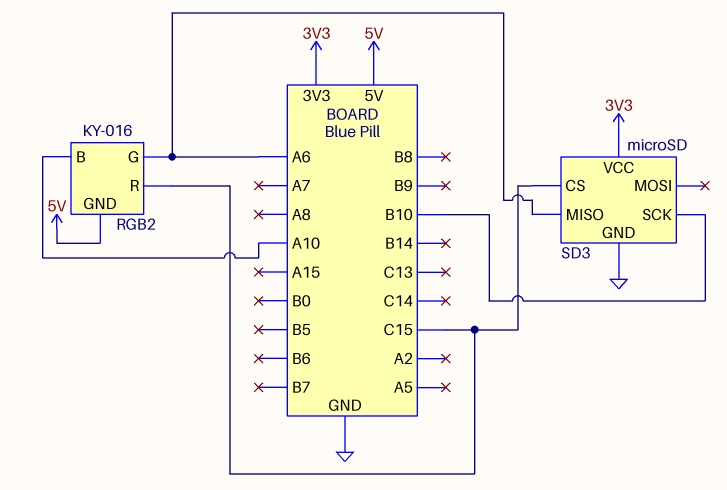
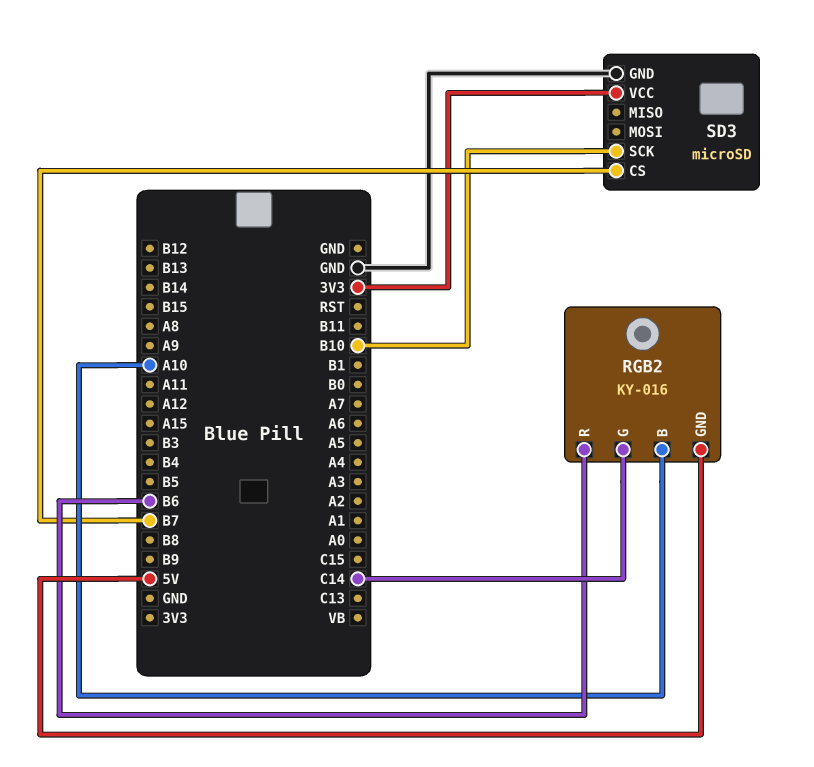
RGB2 pin G: A6 -> C14
RGB2 pin R: C15 -> B6
SD3 pin CS: C15 -> B7
SD3 pin MISO: A6 -> none

